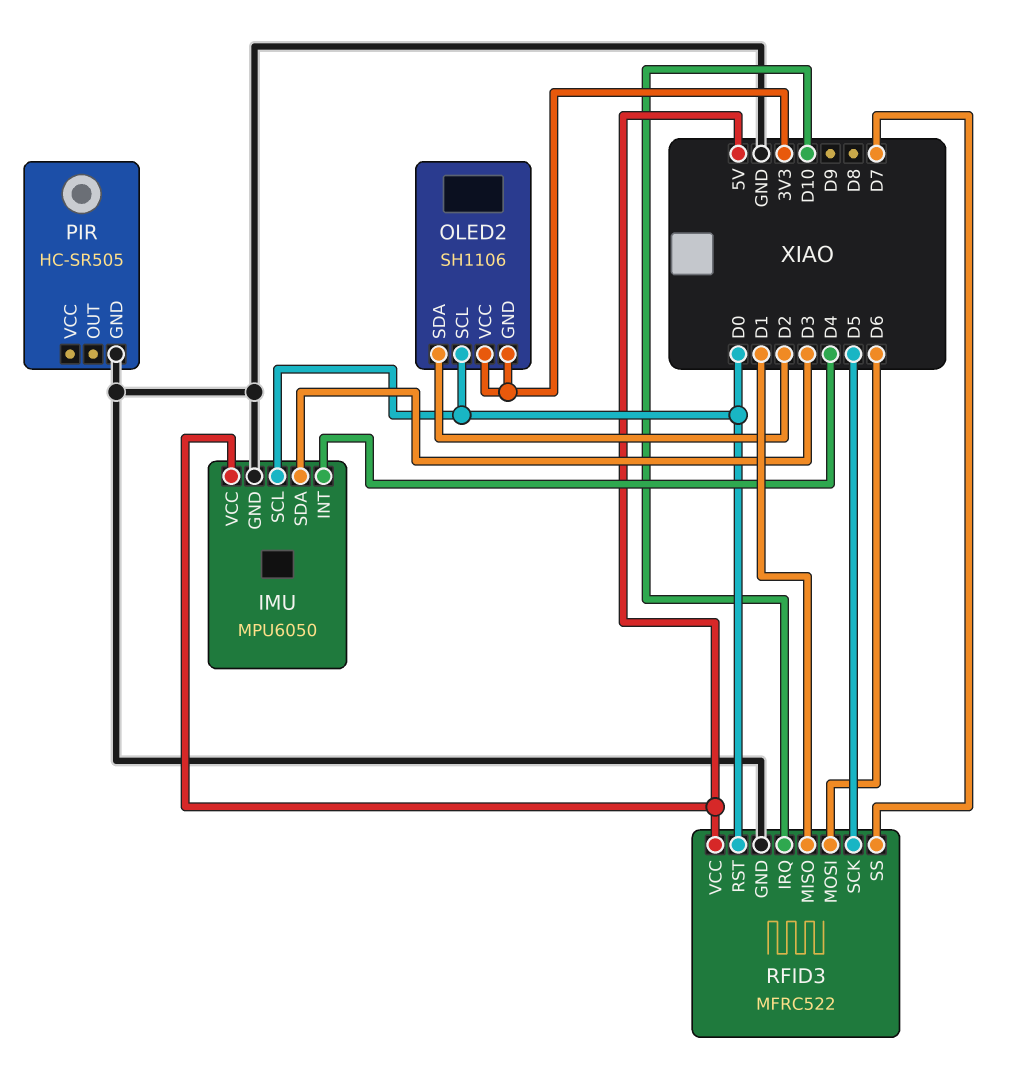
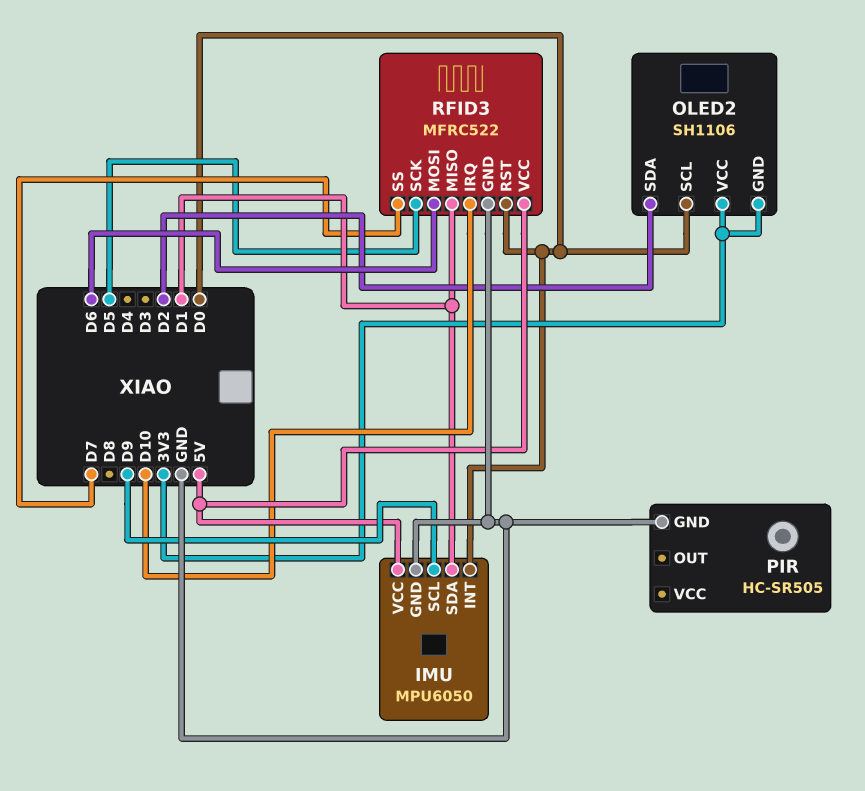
IMU pin INT: D4 -> D0
IMU pin SCL: D0 -> D9
IMU pin SDA: D3 -> D1

